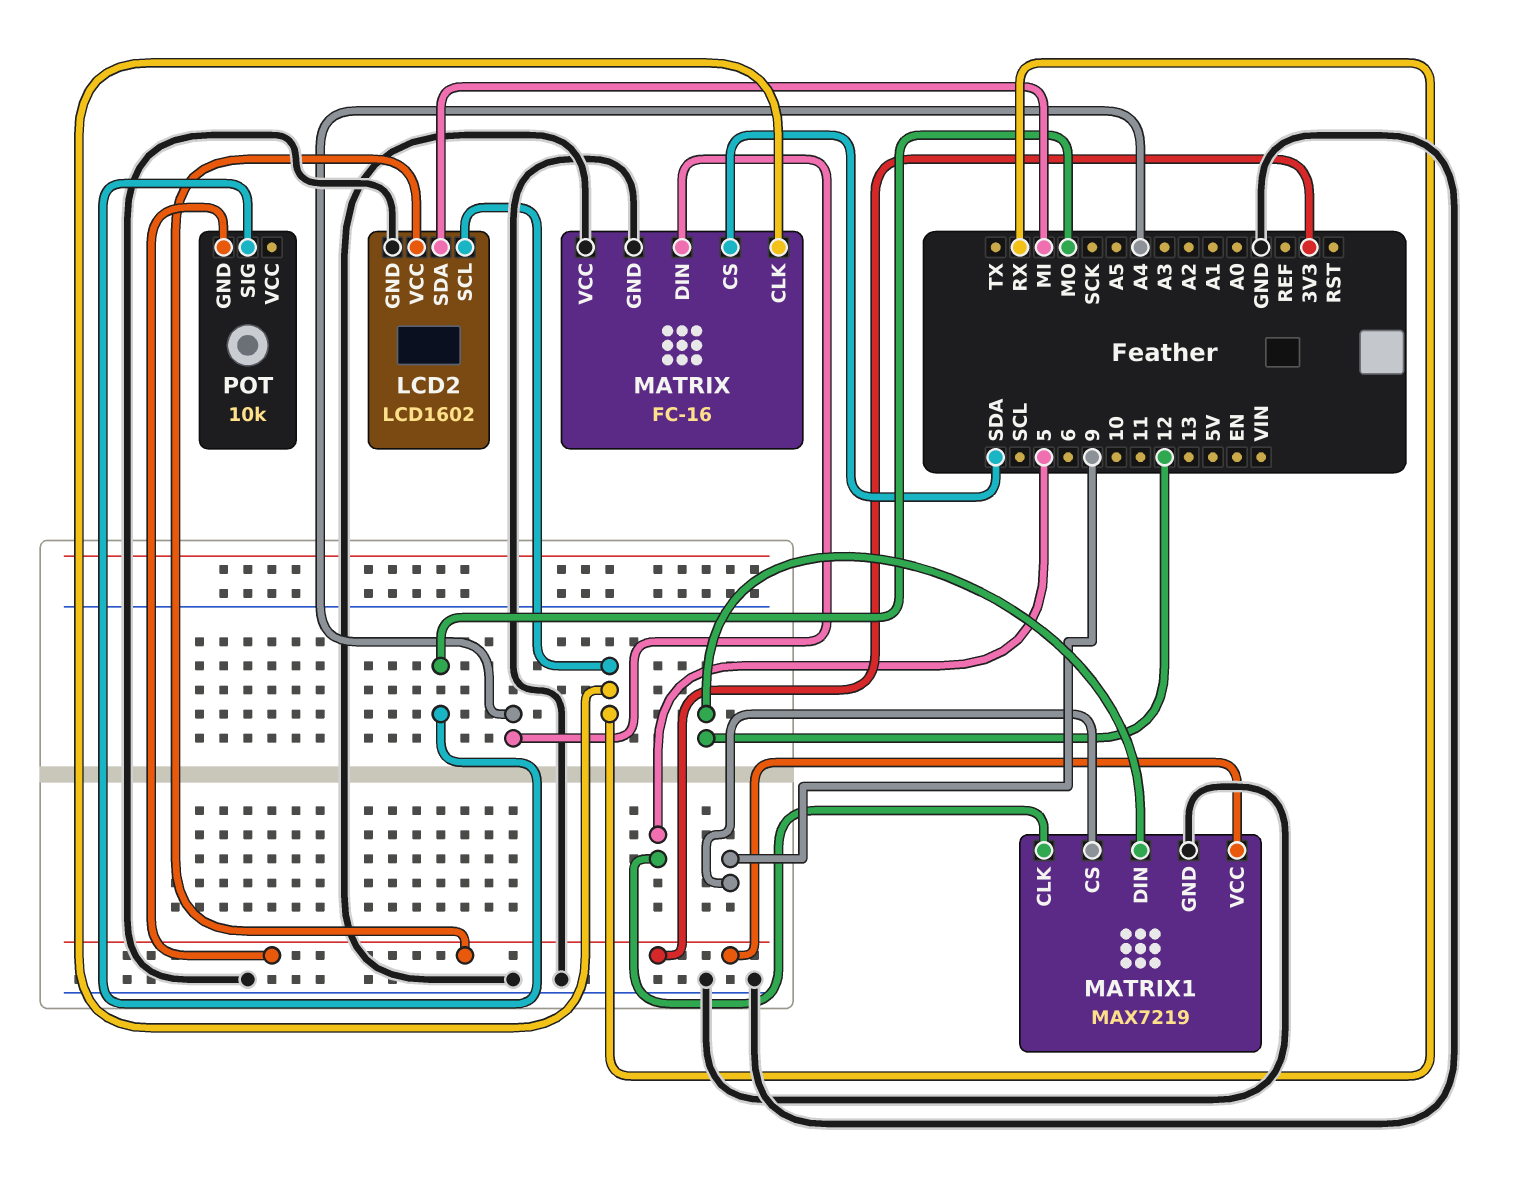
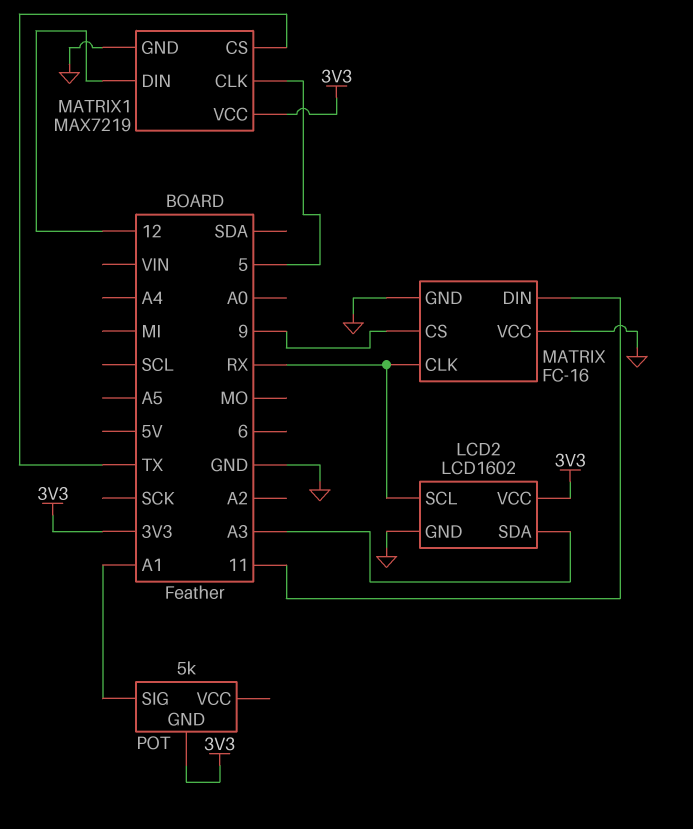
LCD2 pin SDA: MI -> A3
MATRIX pin CS: SDA -> 9
MATRIX pin DIN: A4 -> 11
MATRIX1 pin CS: 9 -> TX
POT: 10k -> 5k
POT pin SIG: MO -> A1

